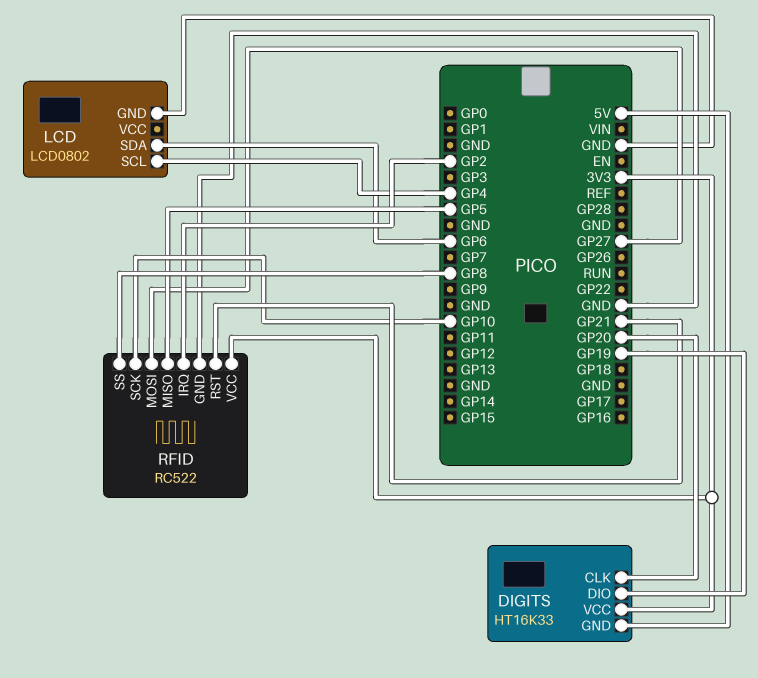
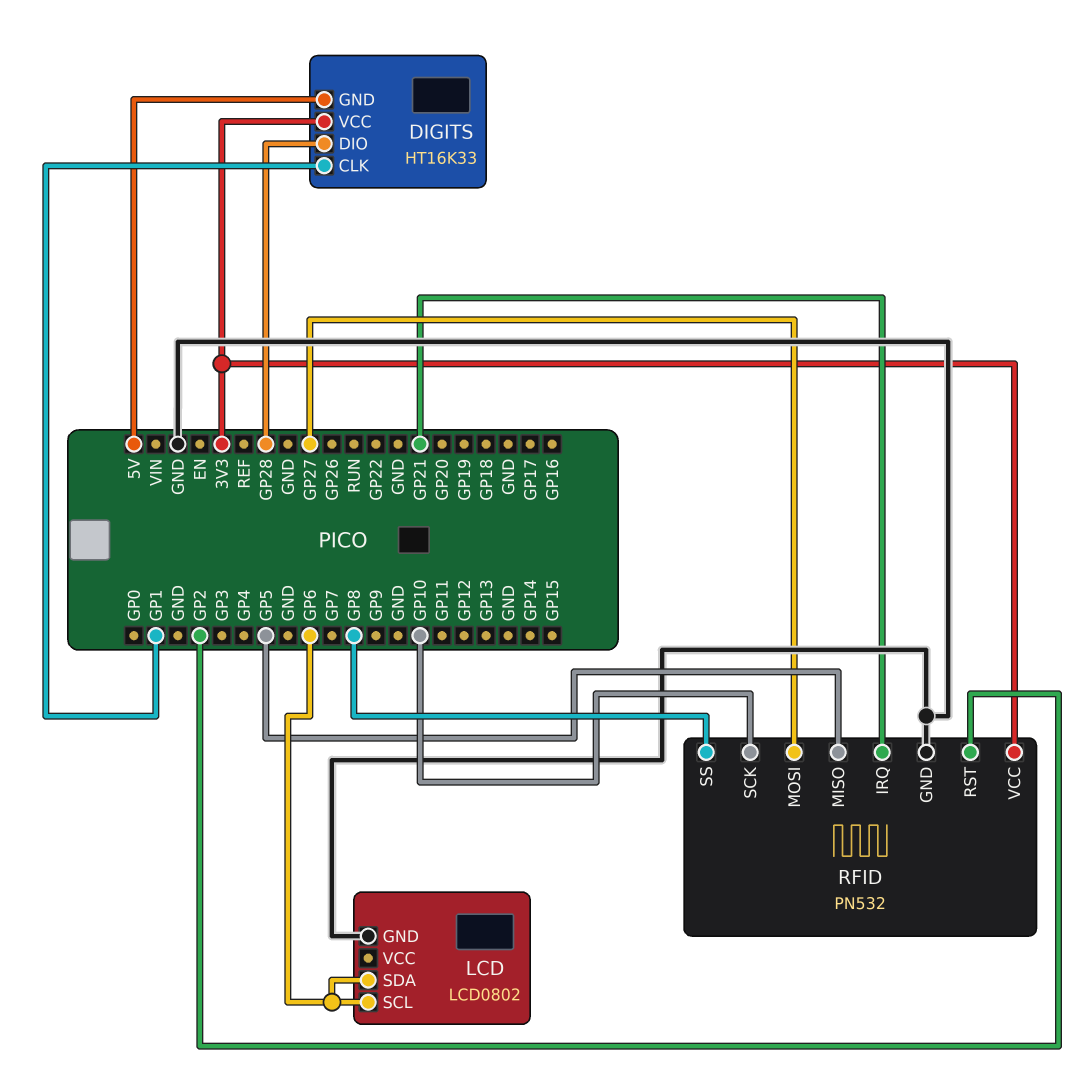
DIGITS pin CLK: GP20 -> GP1
DIGITS pin DIO: GP19 -> GP28
LCD pin SCL: GP4 -> GP6
RFID: RC522 -> PN532
RFID pin IRQ: GP2 -> GP21
RFID pin RST: GP21 -> GP2

